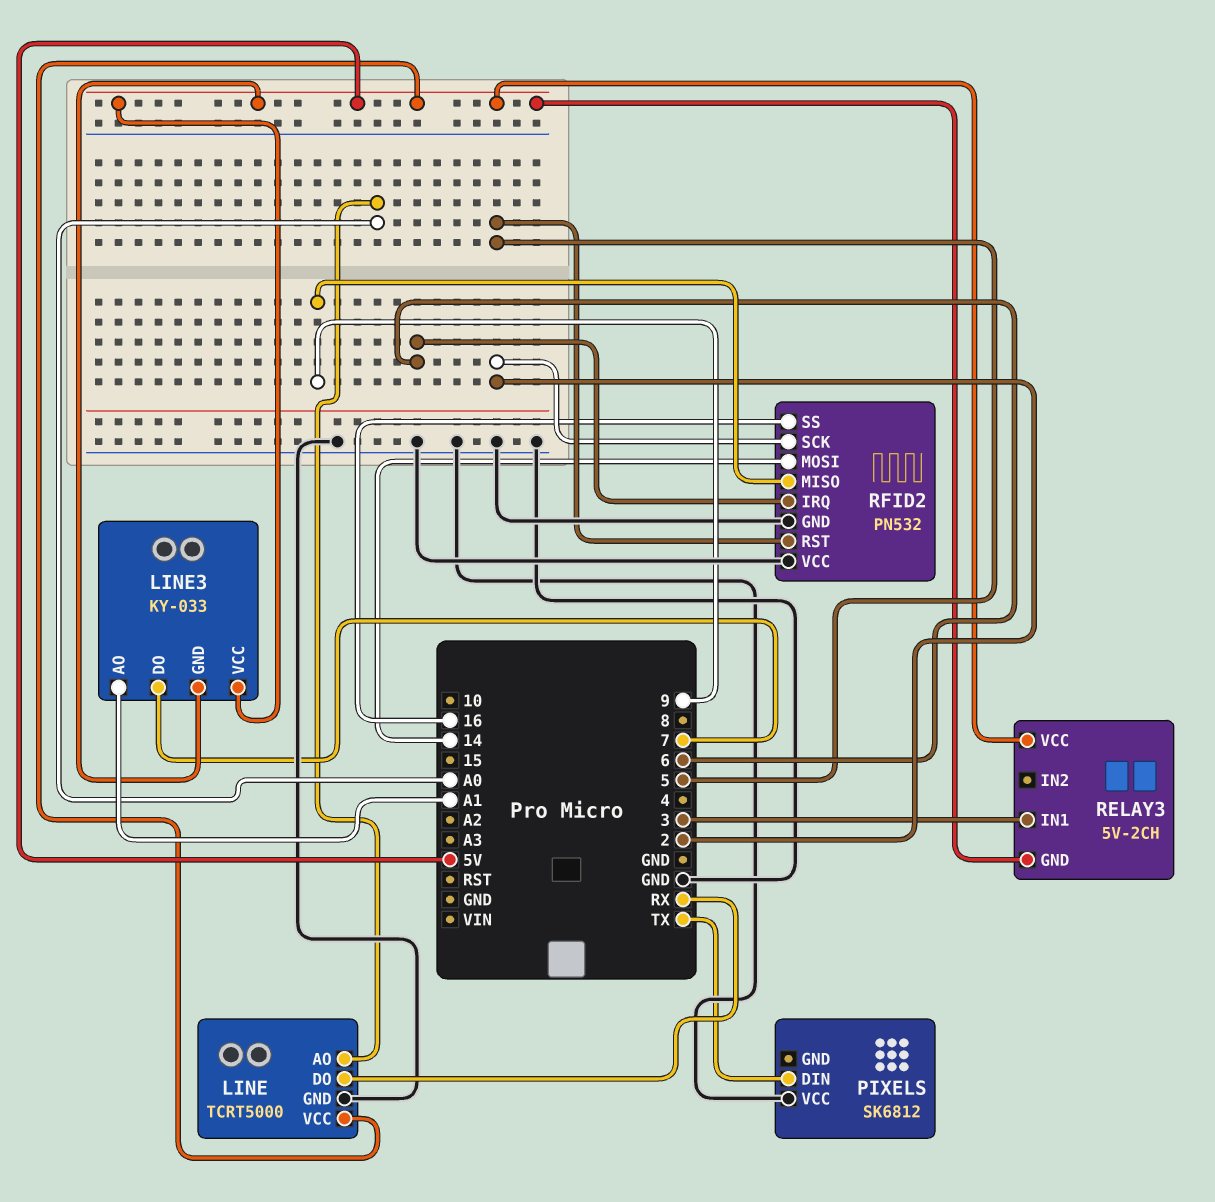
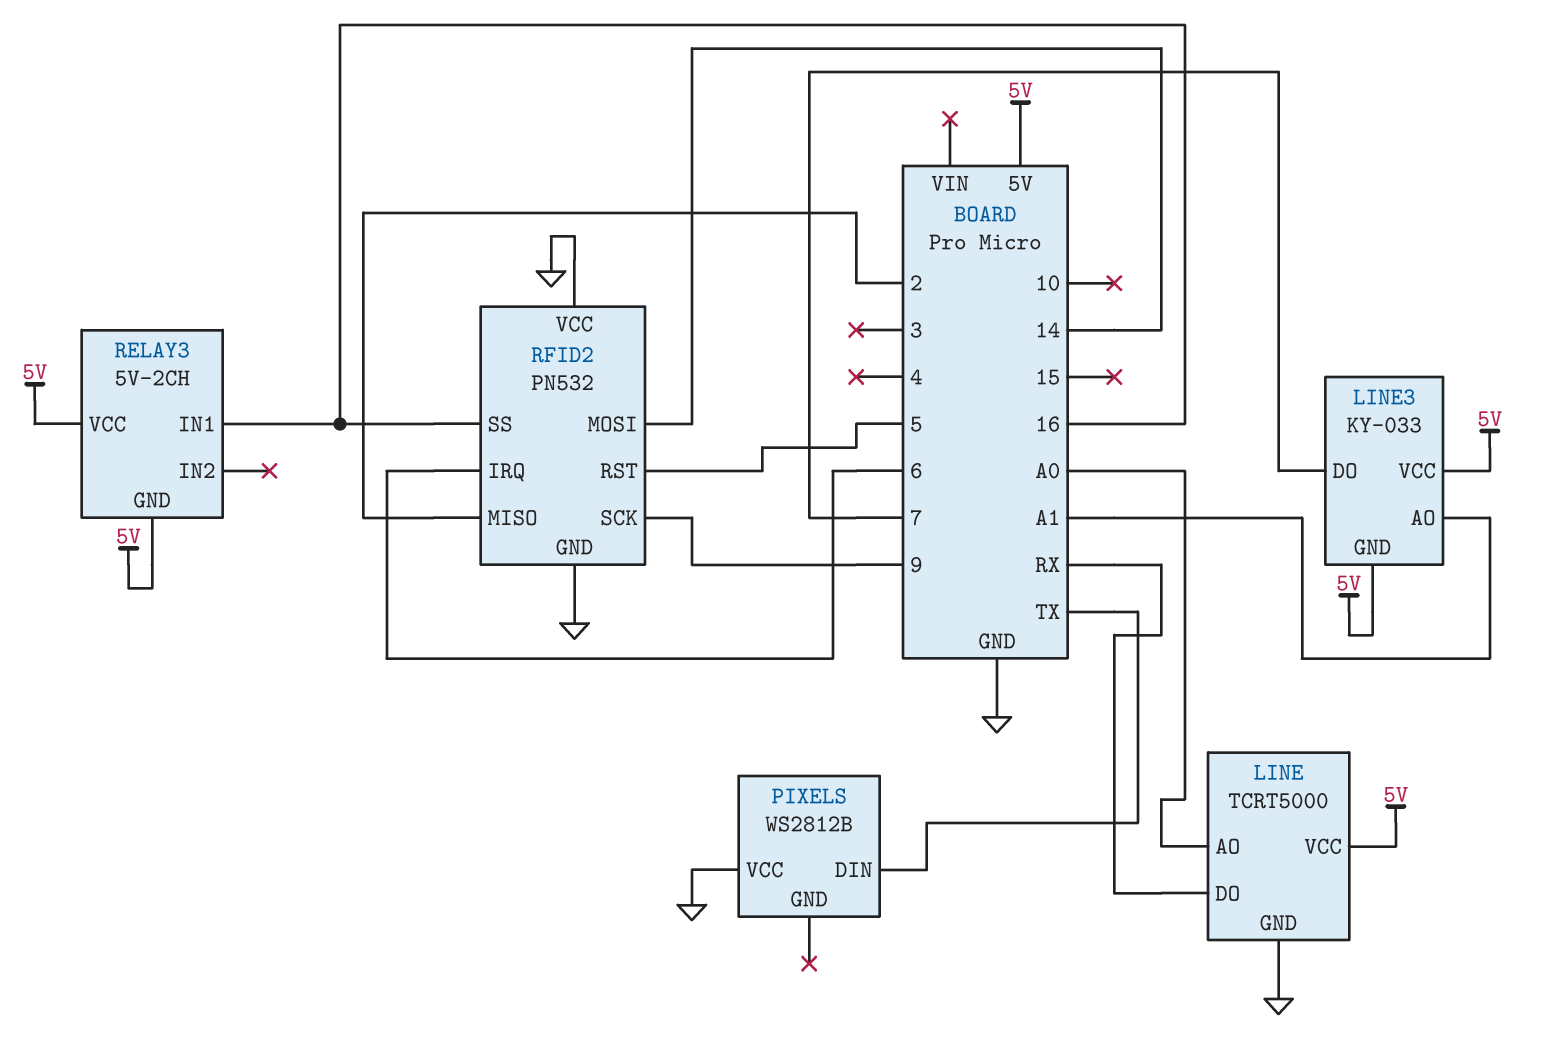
PIXELS: SK6812 -> WS2812B
RELAY3 pin IN1: 3 -> 16
RFID2 pin MISO: 9 -> 2
RFID2 pin SCK: 2 -> 9

